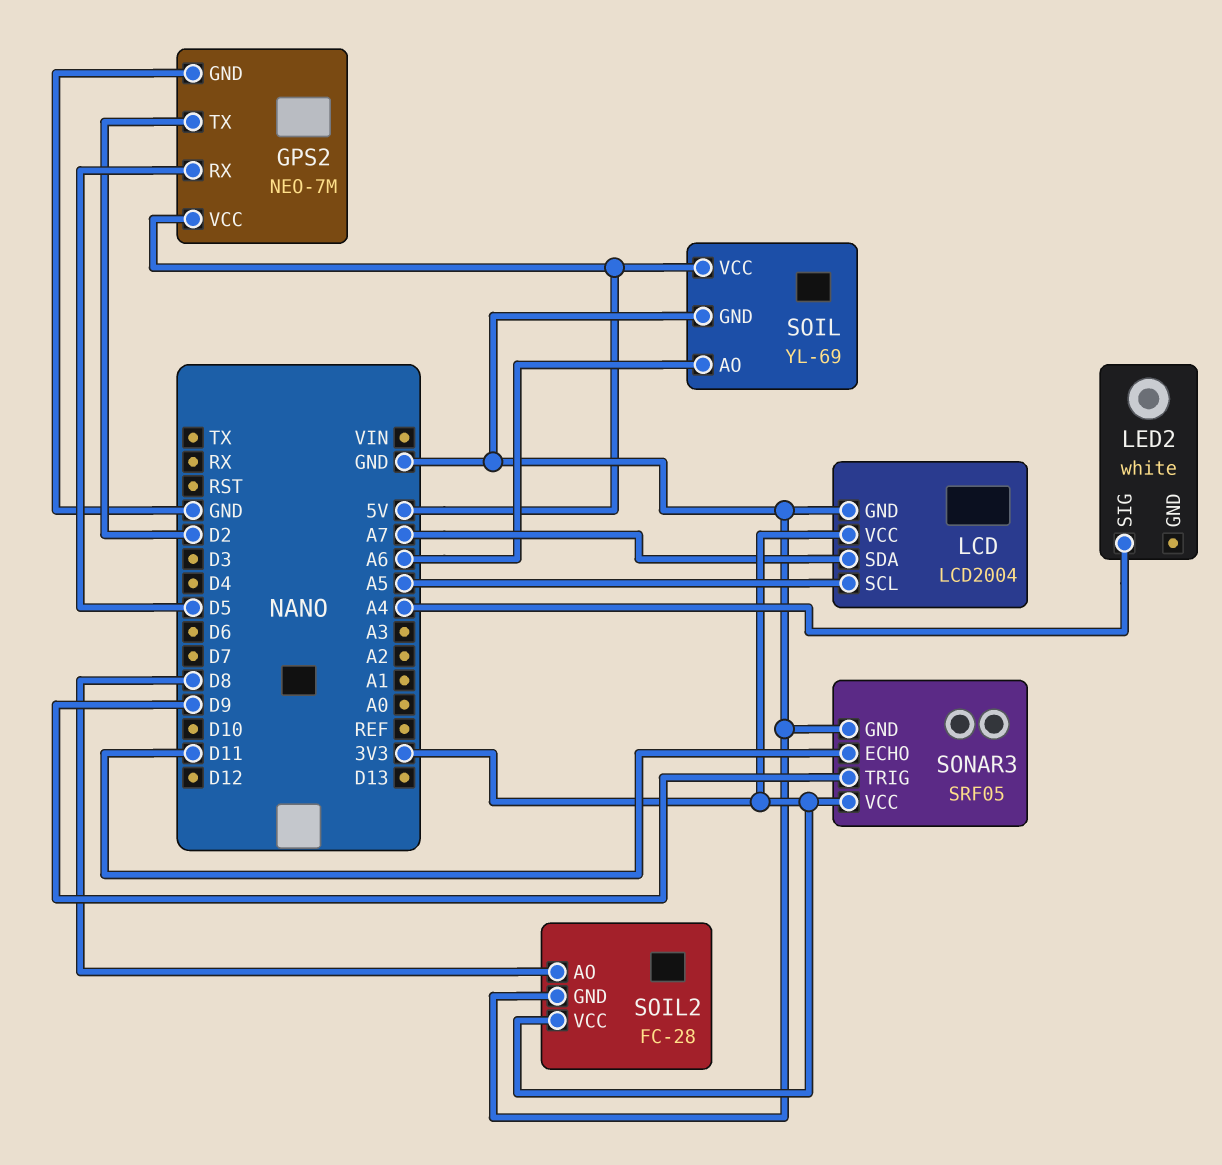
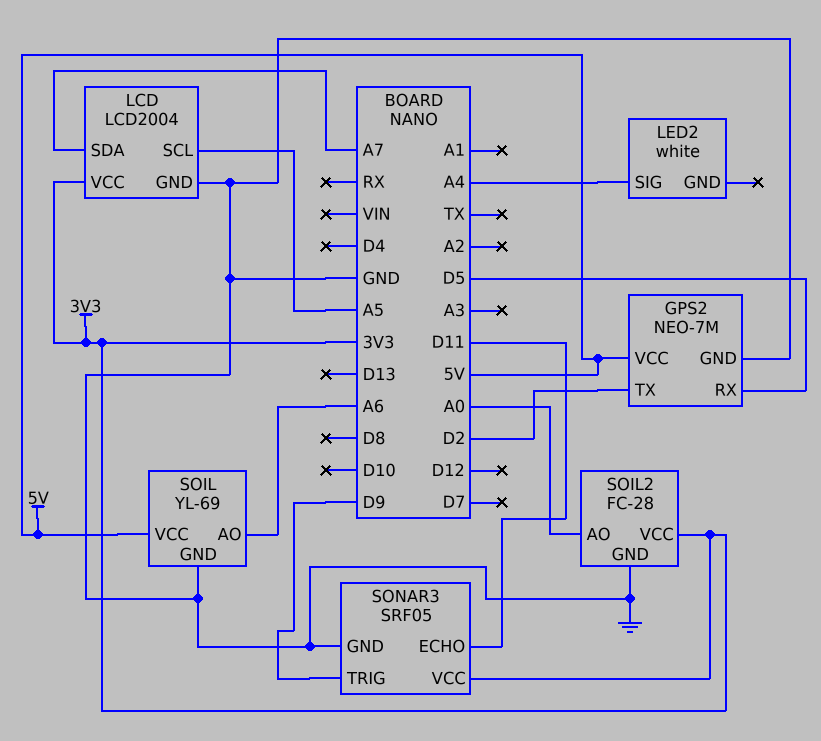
SOIL2 pin AO: D8 -> A0

